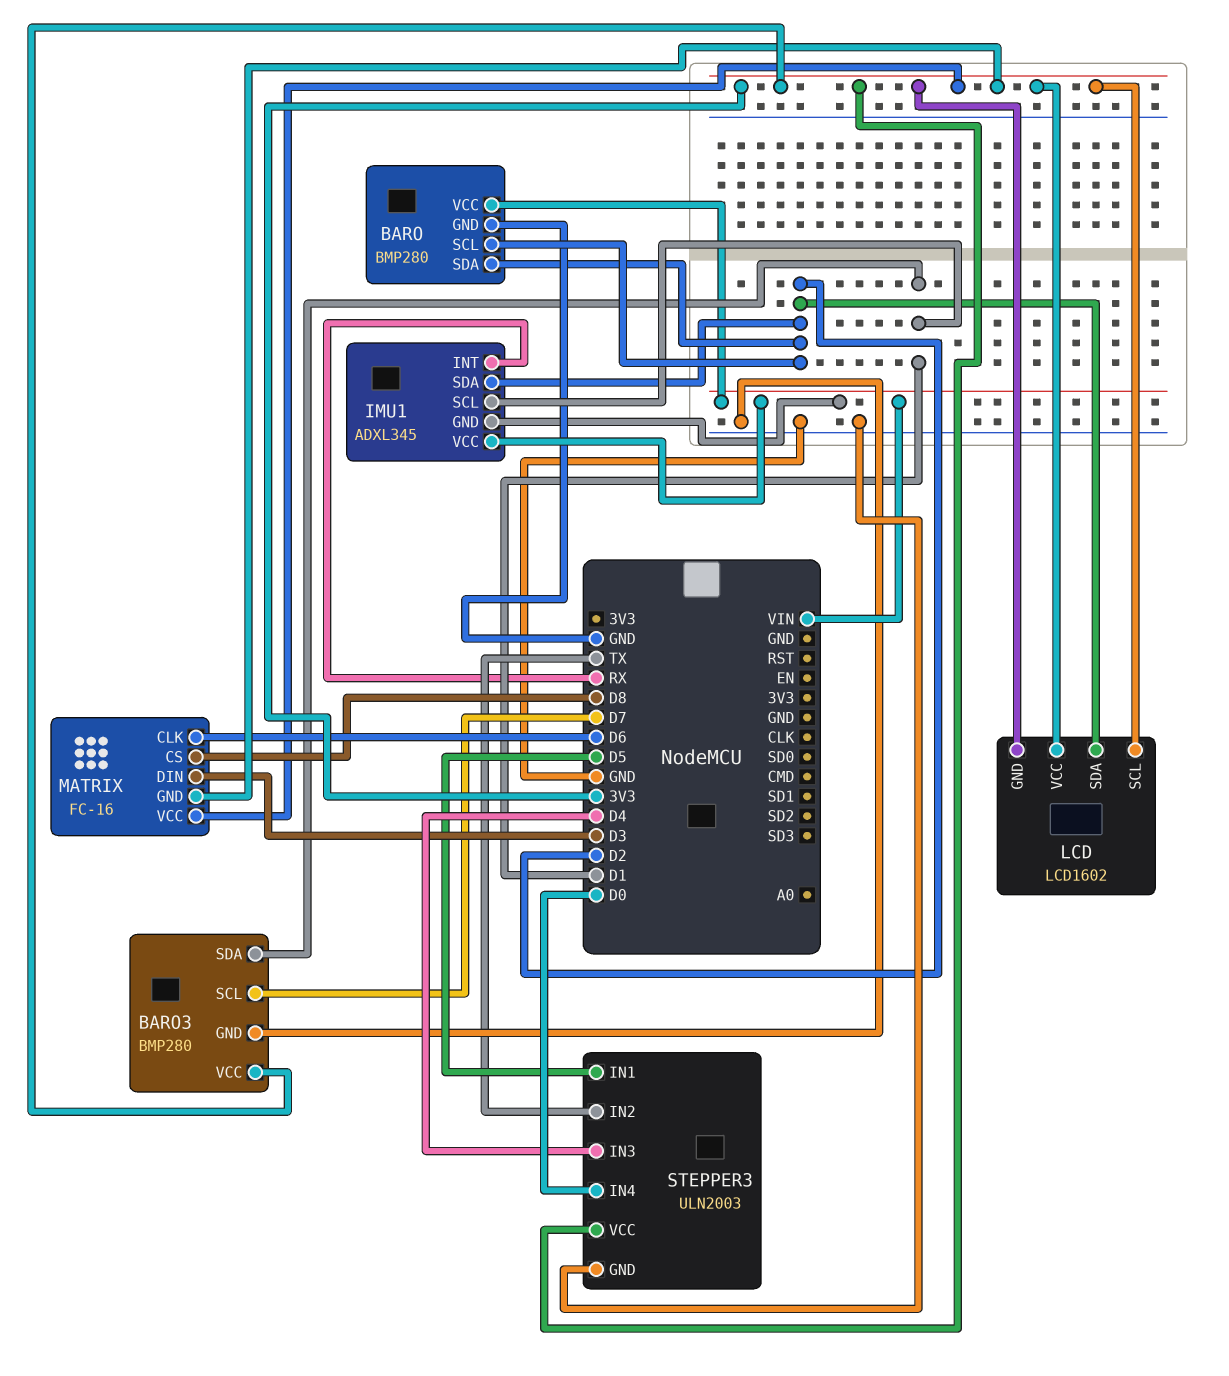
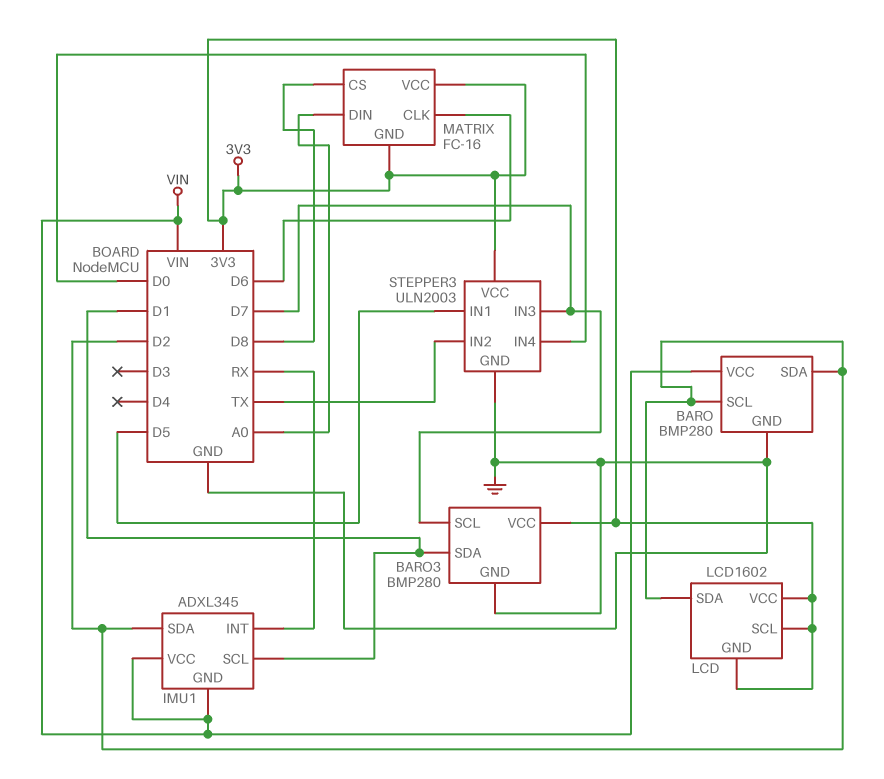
MATRIX pin DIN: D3 -> A0
STEPPER3 pin IN3: D4 -> D7

